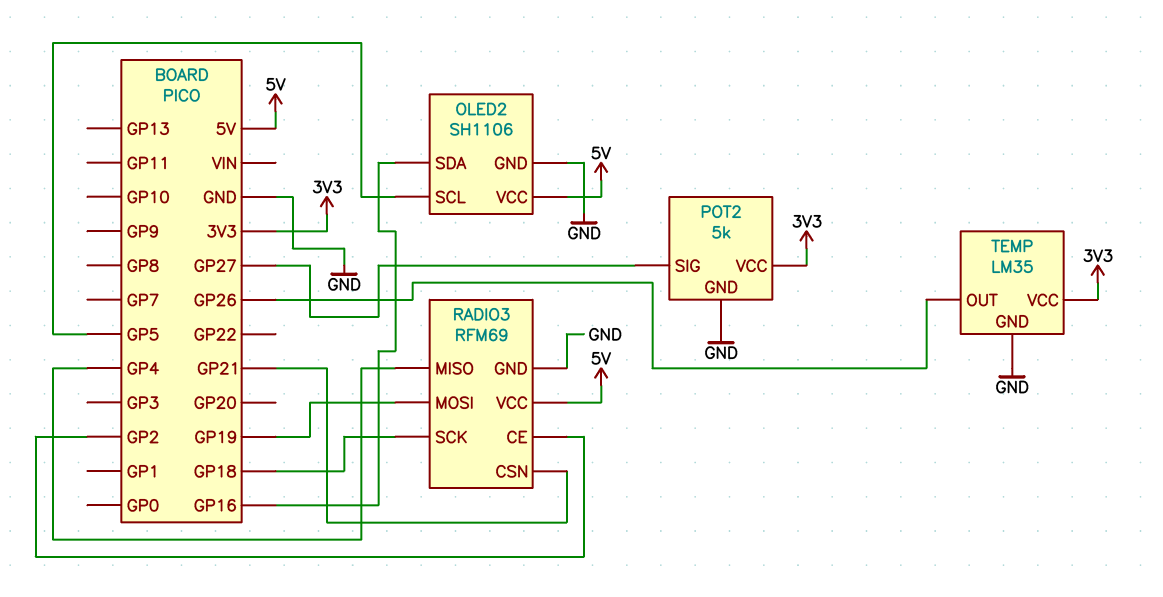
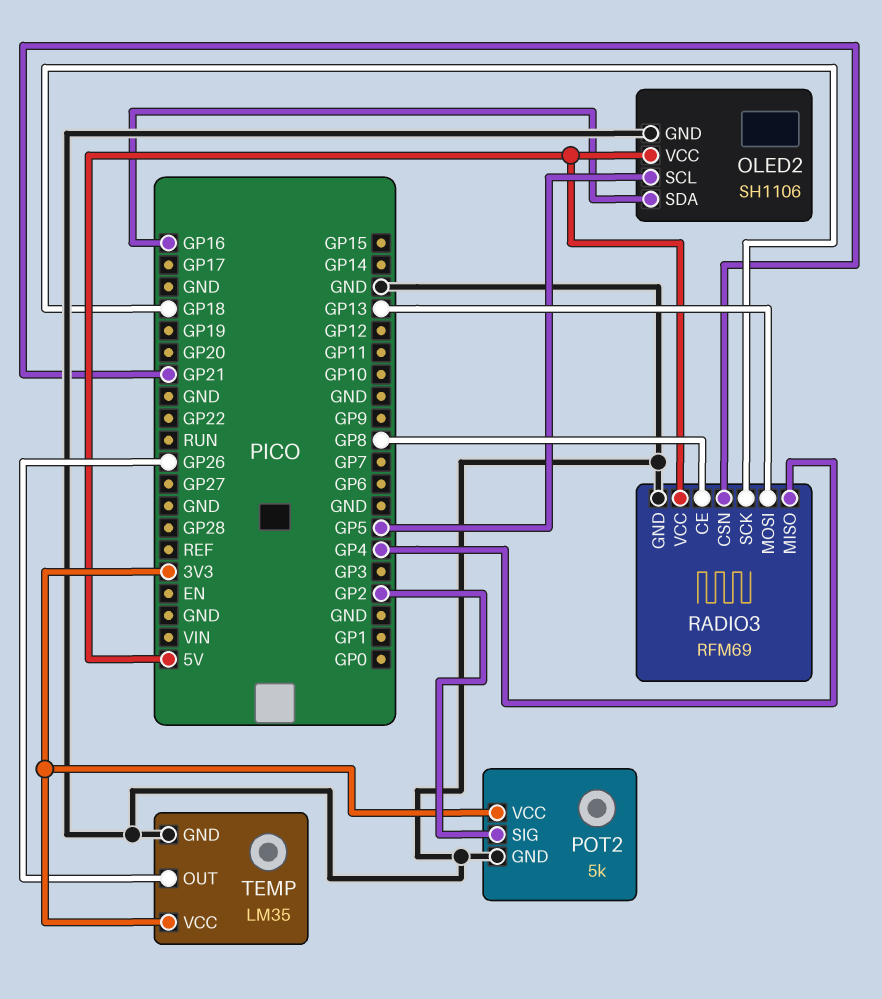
POT2 pin SIG: GP27 -> GP2
RADIO3 pin CE: GP2 -> GP8
RADIO3 pin MOSI: GP19 -> GP13

